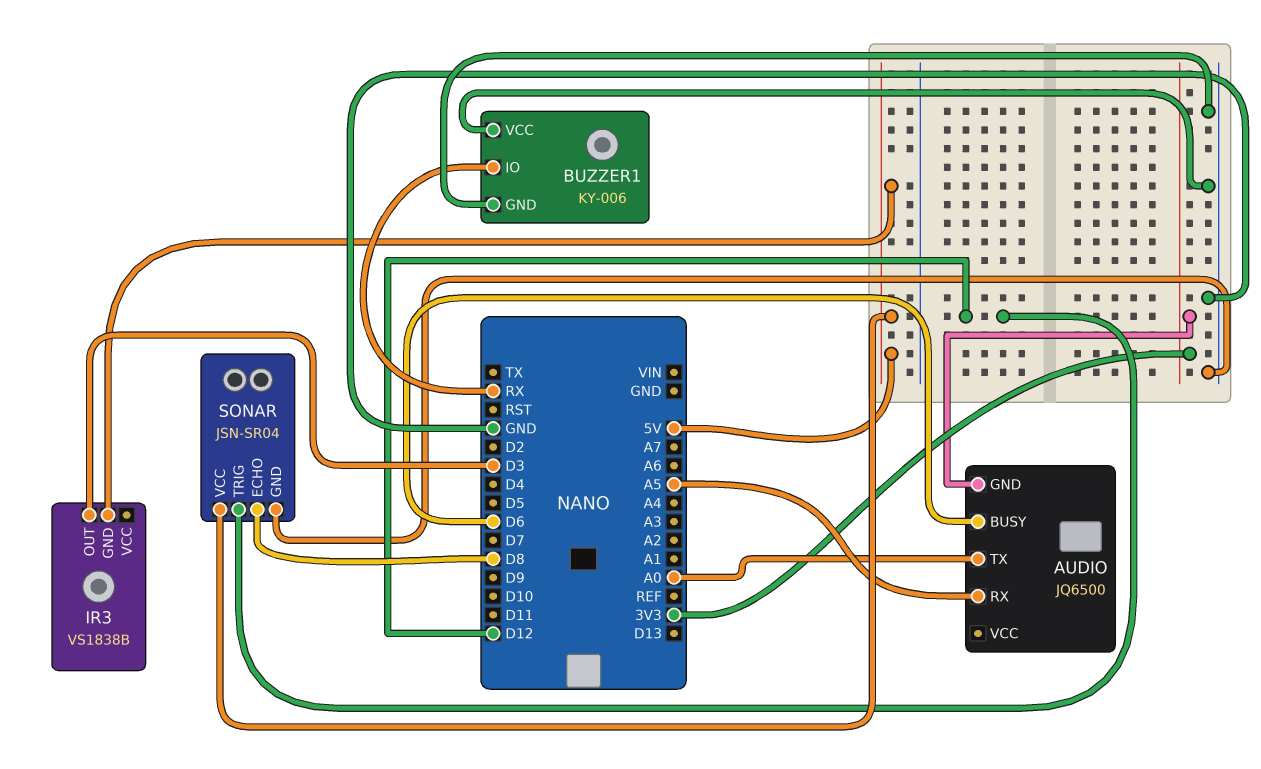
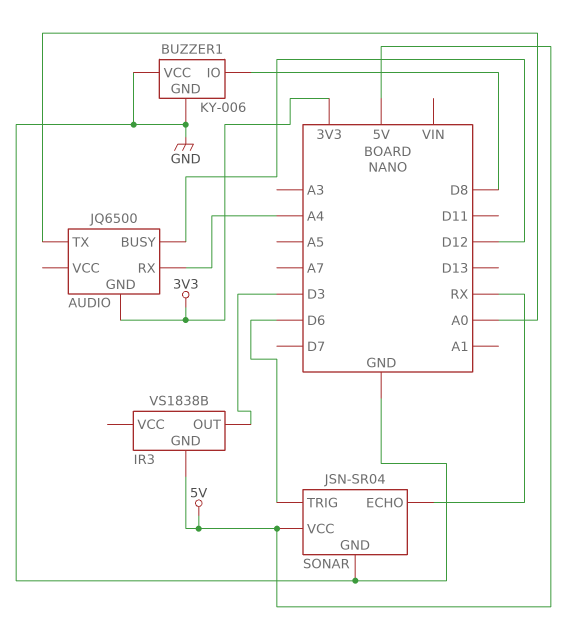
AUDIO pin BUSY: D6 -> D12
AUDIO pin RX: A5 -> A4
BUZZER1 pin IO: RX -> D8
SONAR pin ECHO: D8 -> RX
SONAR pin TRIG: D12 -> D6

